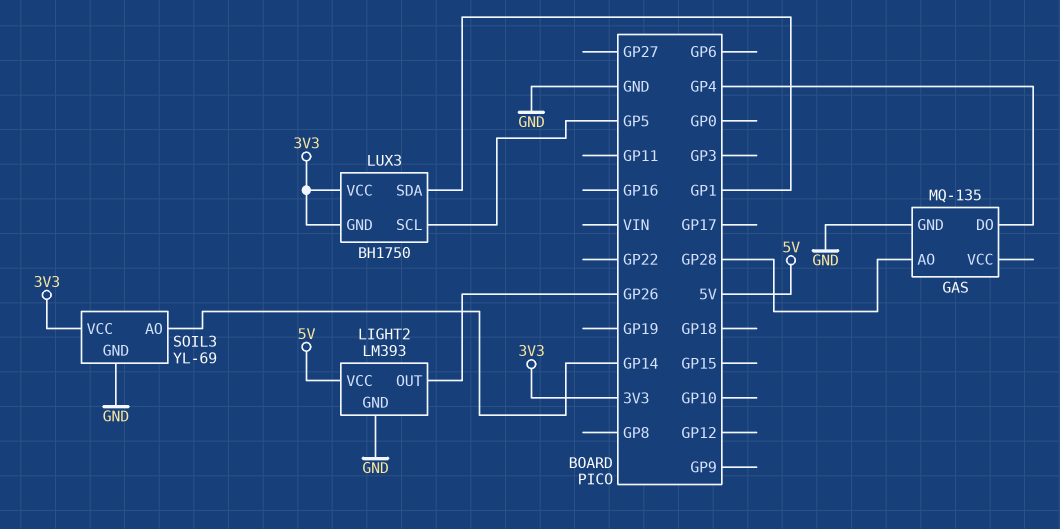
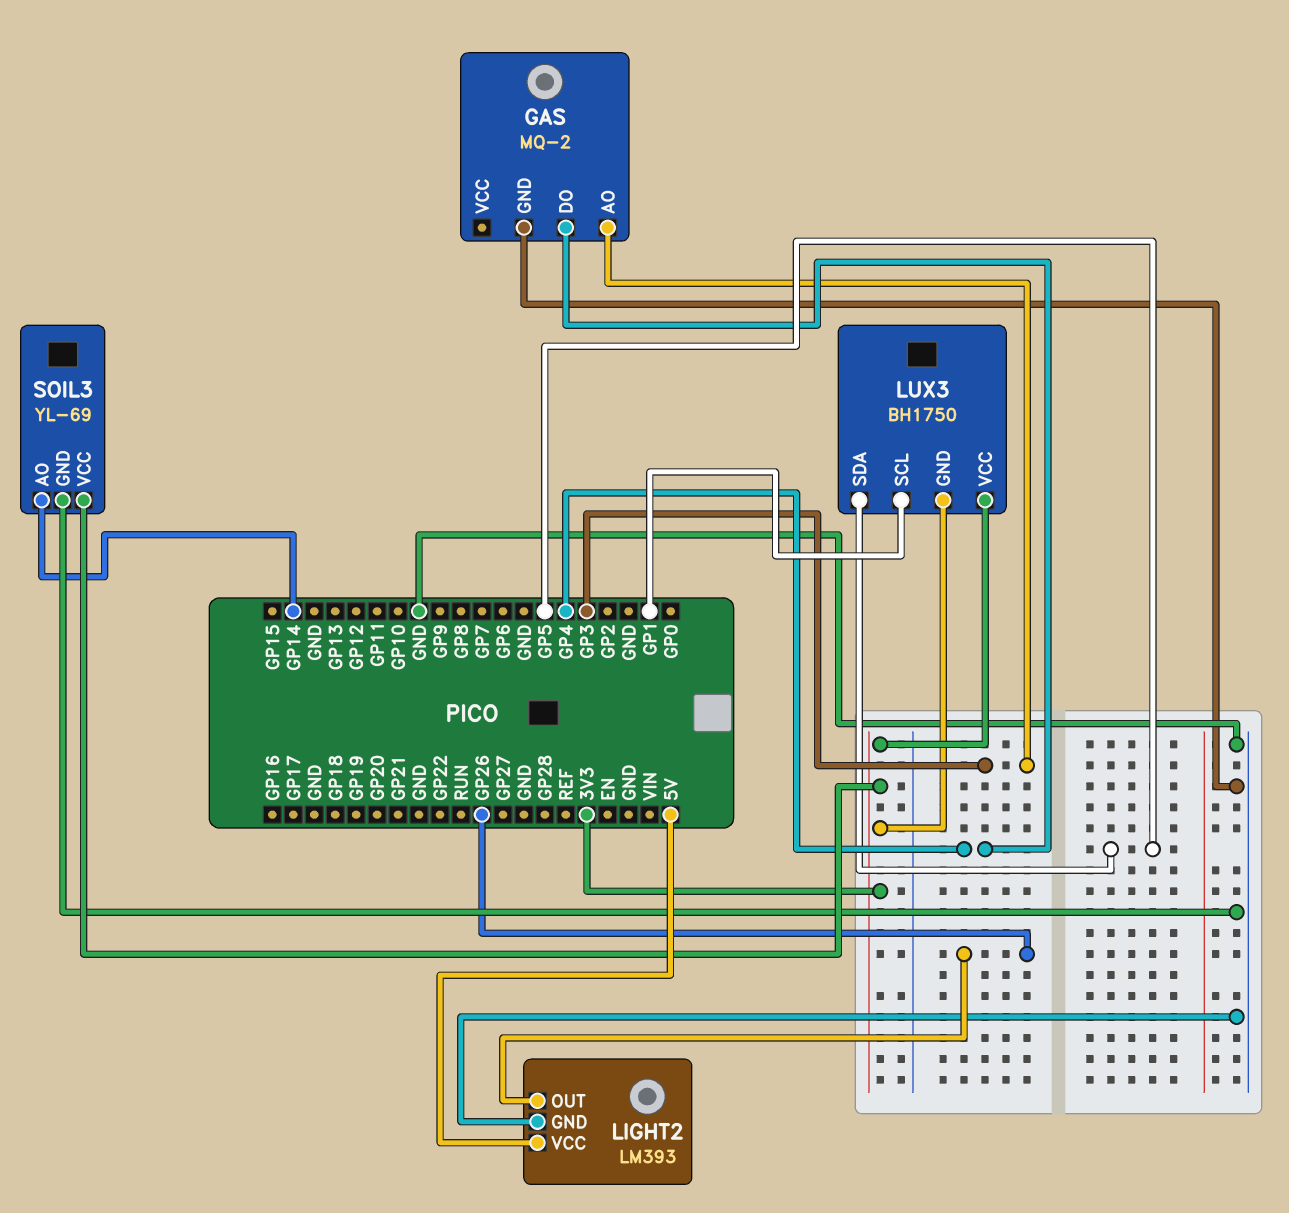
GAS: MQ-135 -> MQ-2
GAS pin AO: GP28 -> GP3
LUX3 pin SCL: GP5 -> GP1
LUX3 pin SDA: GP1 -> GP5

